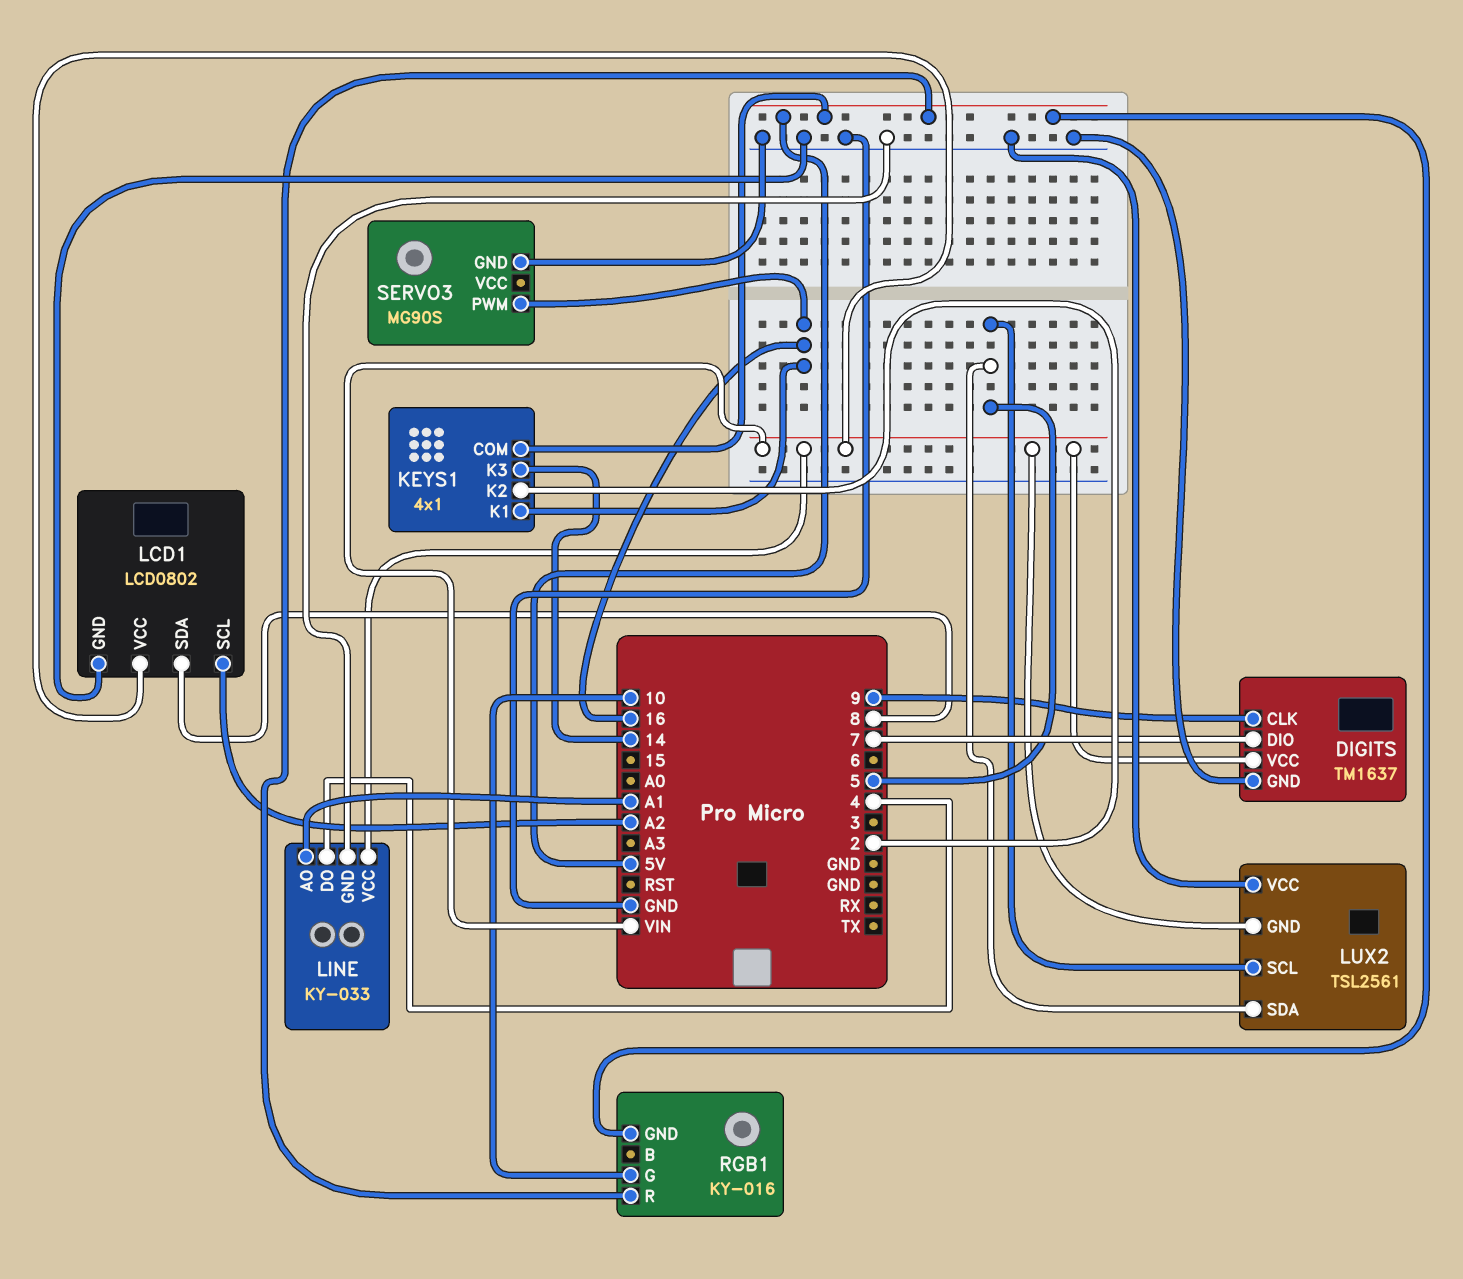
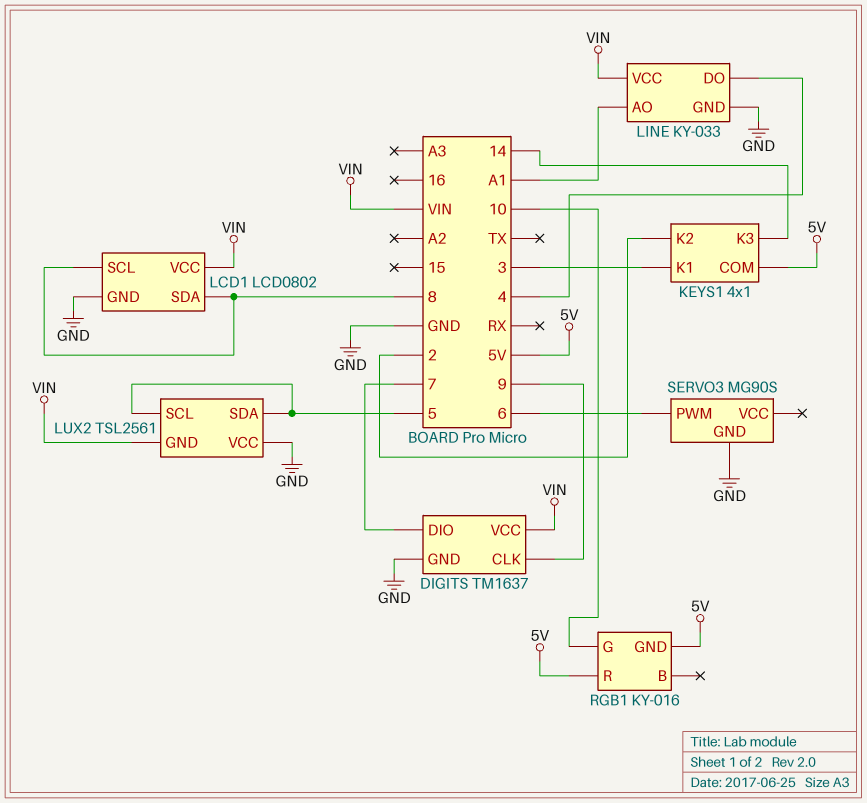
KEYS1 pin K1: 16 -> 3
LCD1 pin SCL: A2 -> 8
SERVO3 pin PWM: 16 -> 6

